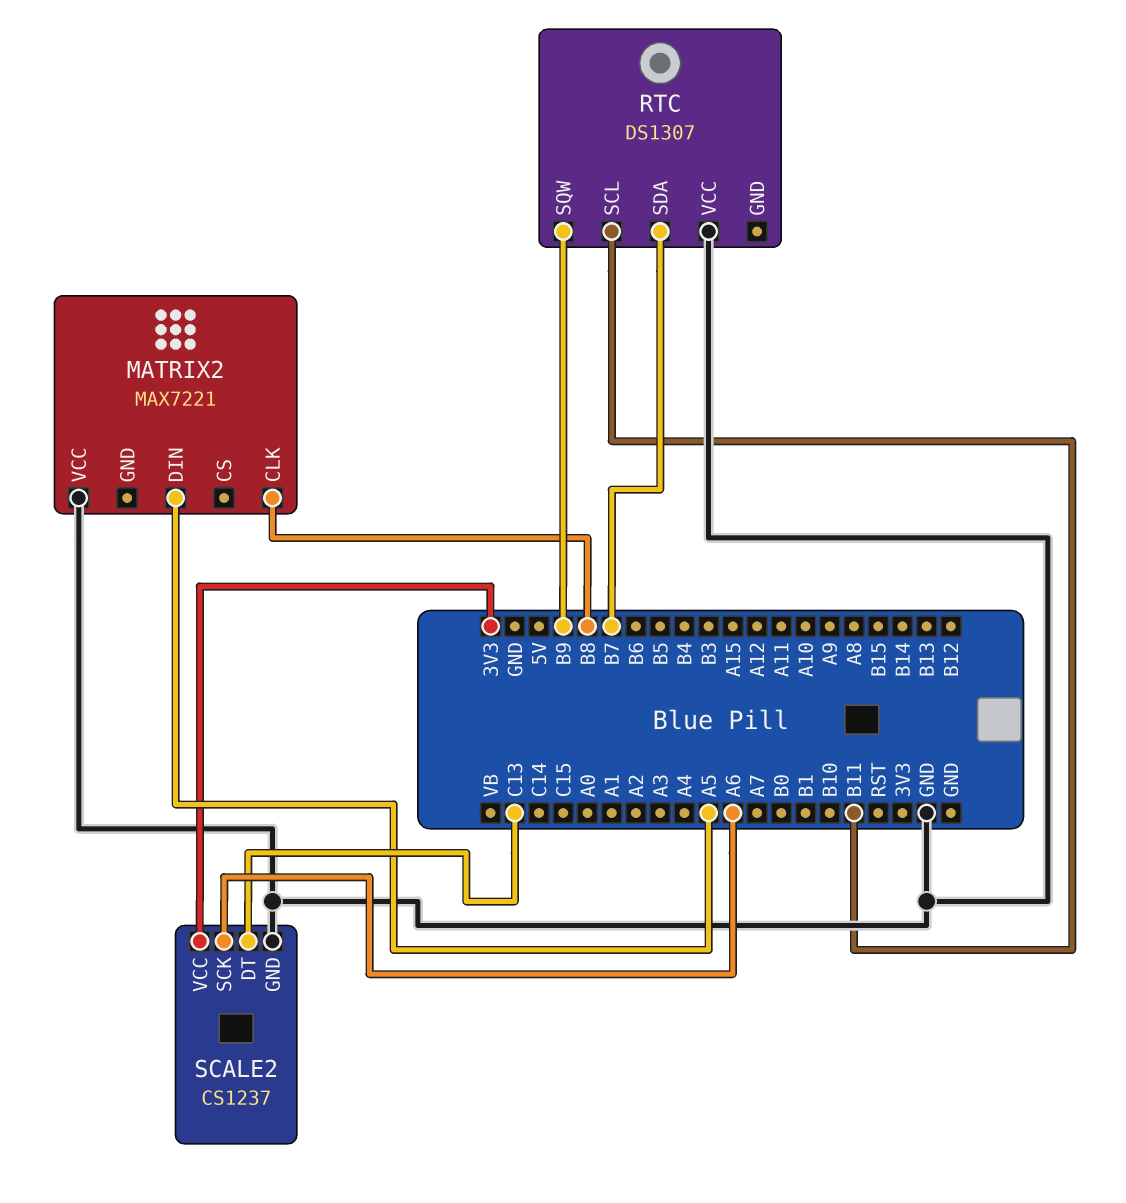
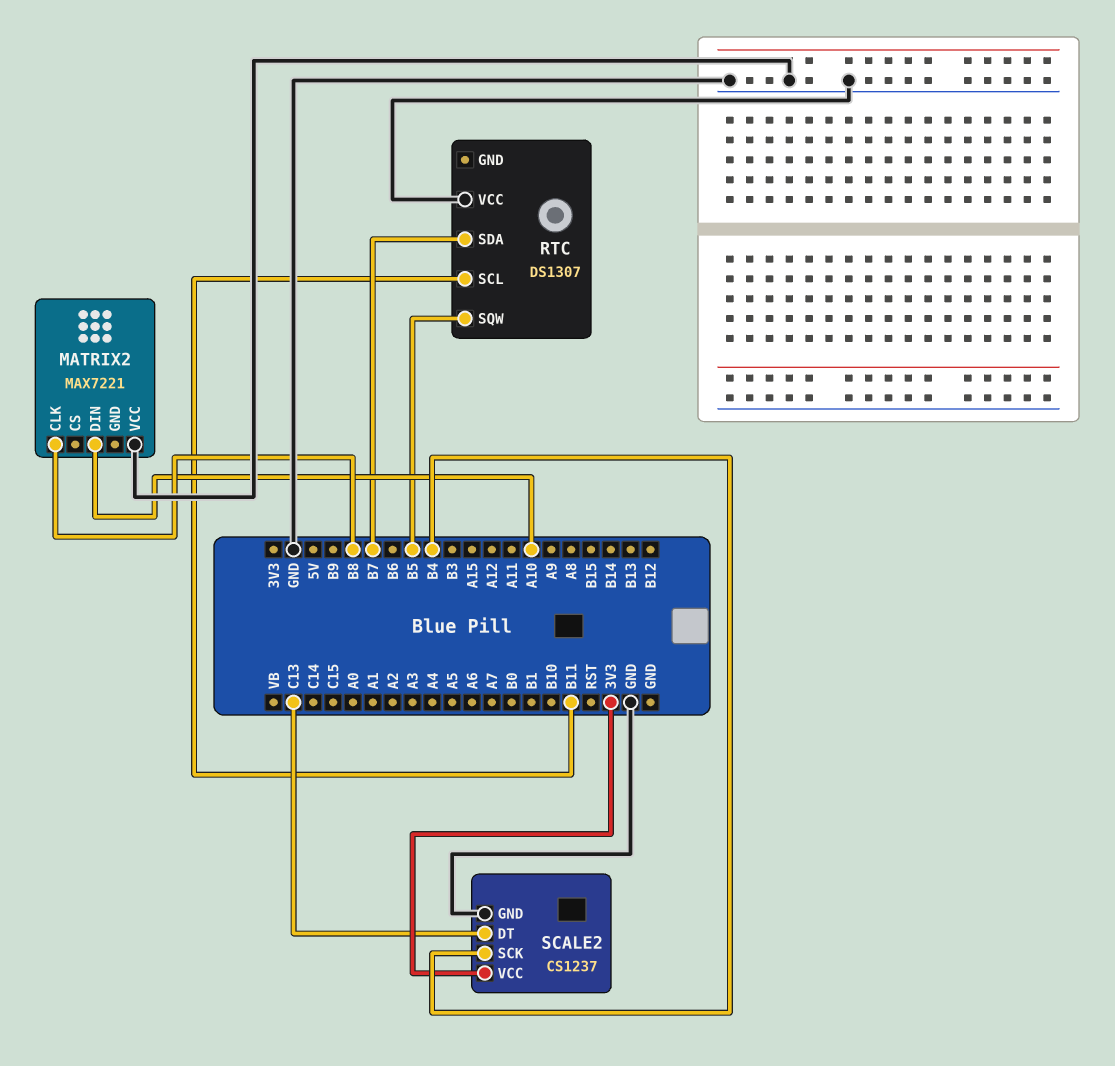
MATRIX2 pin DIN: A5 -> A10
RTC pin SQW: B9 -> B5
SCALE2 pin SCK: A6 -> B4

